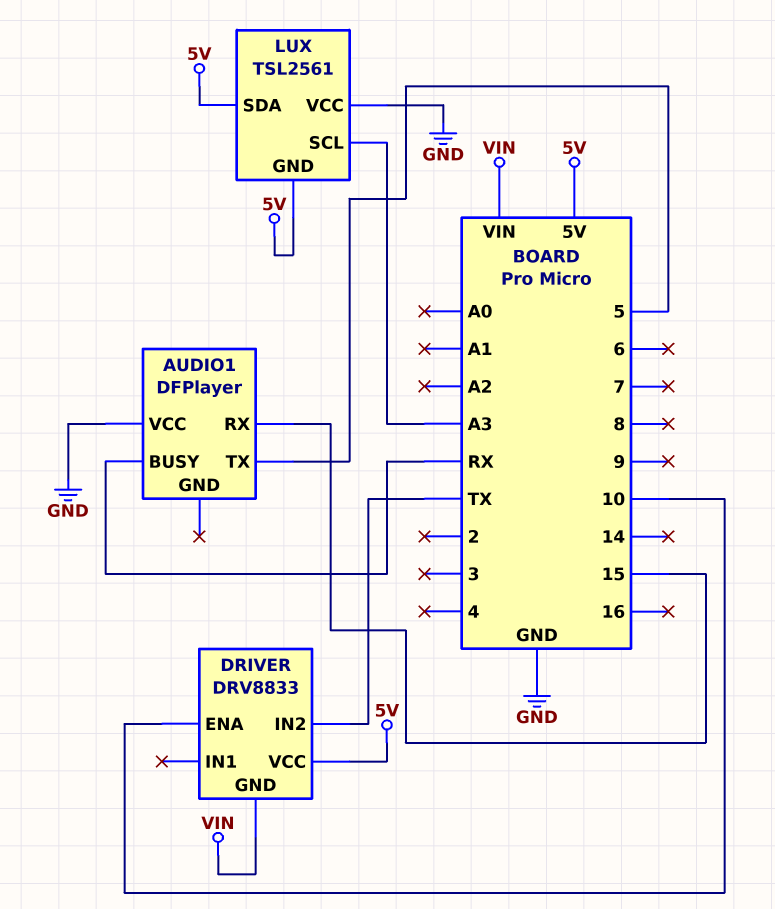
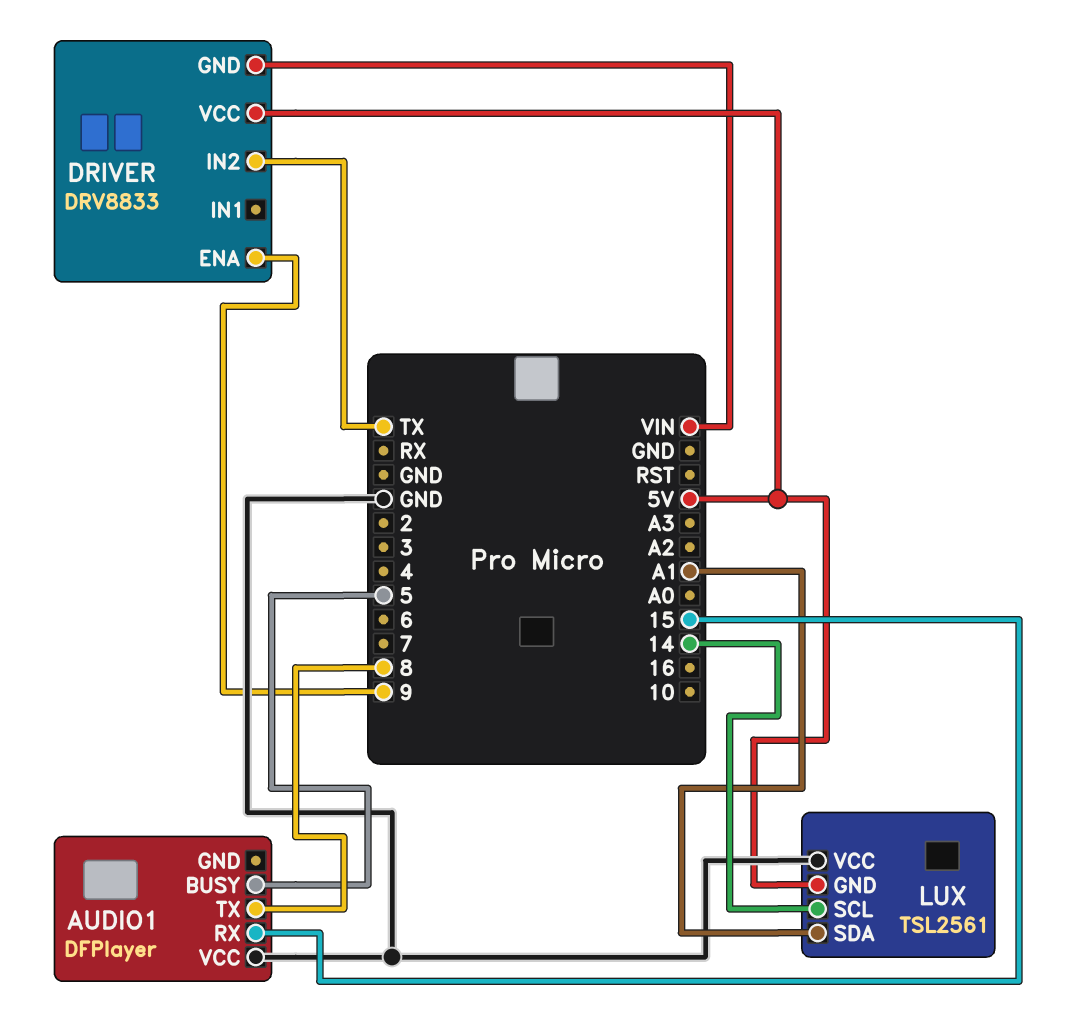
AUDIO1 pin BUSY: RX -> 5
AUDIO1 pin TX: 5 -> 8
DRIVER pin ENA: 10 -> 9
LUX pin SCL: A3 -> 14
LUX pin SDA: 5V -> A1

